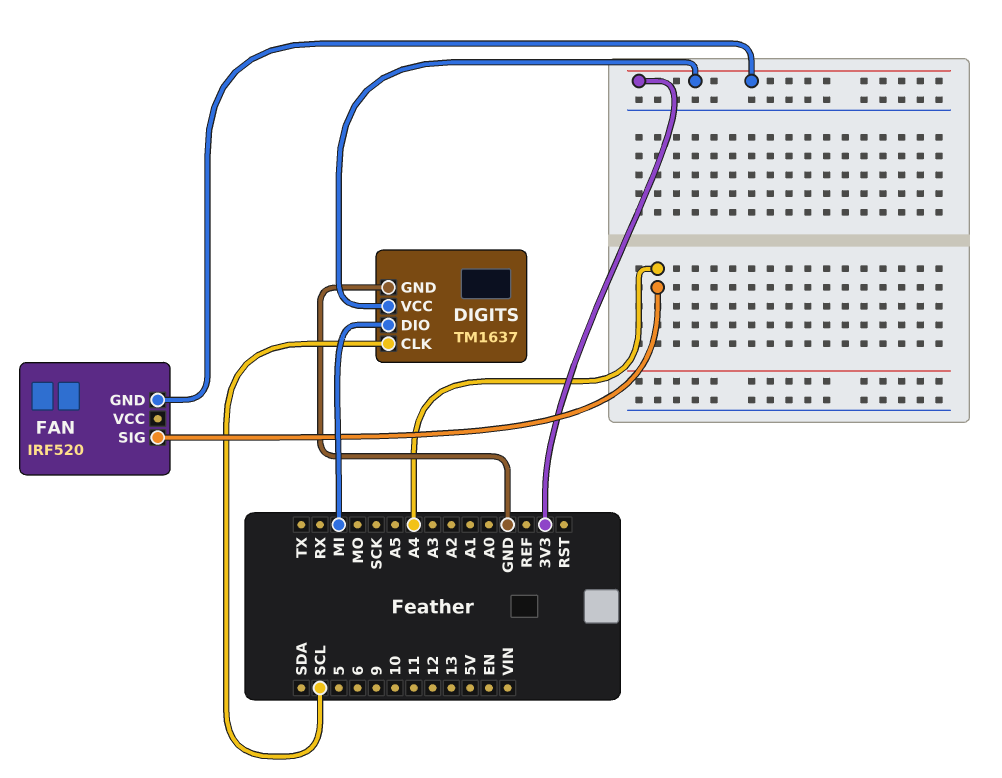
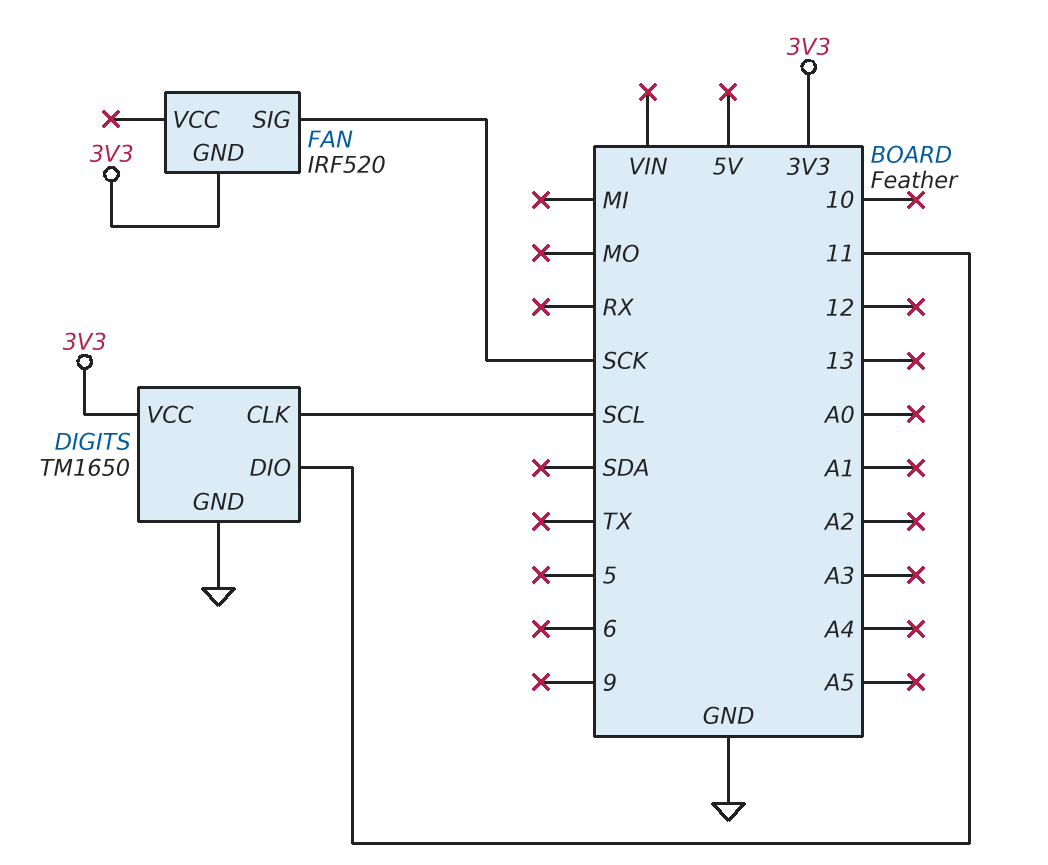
DIGITS: TM1637 -> TM1650
DIGITS pin DIO: MI -> 11
FAN pin SIG: A4 -> SCK

